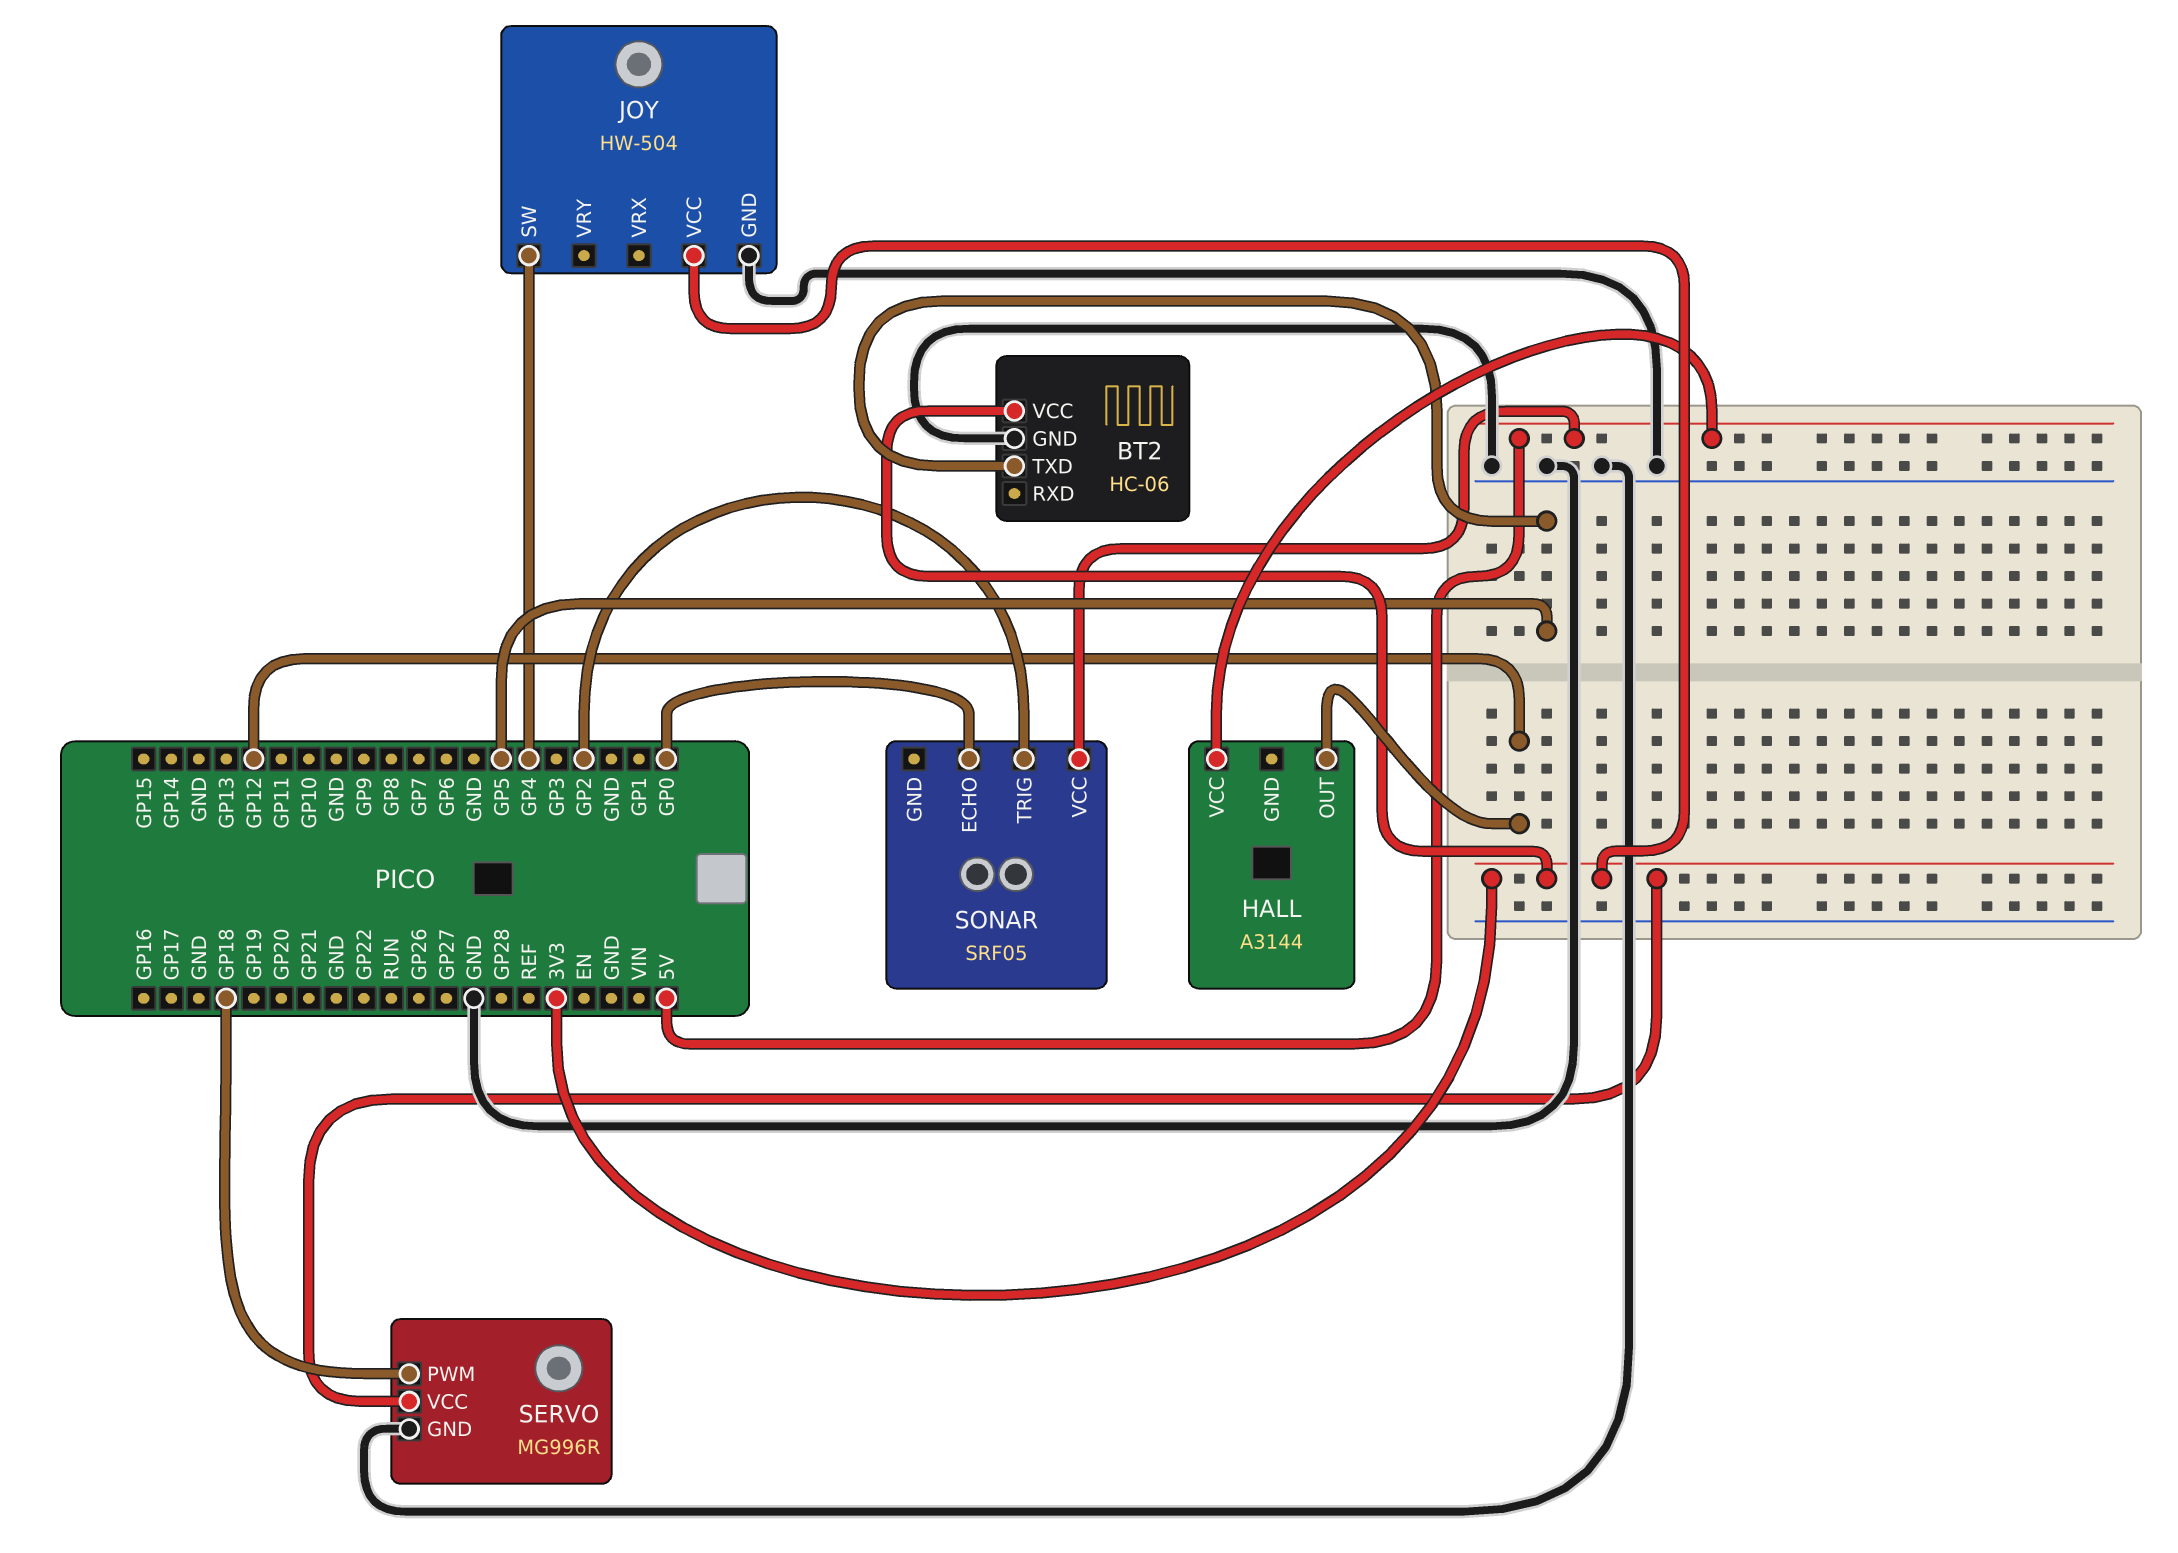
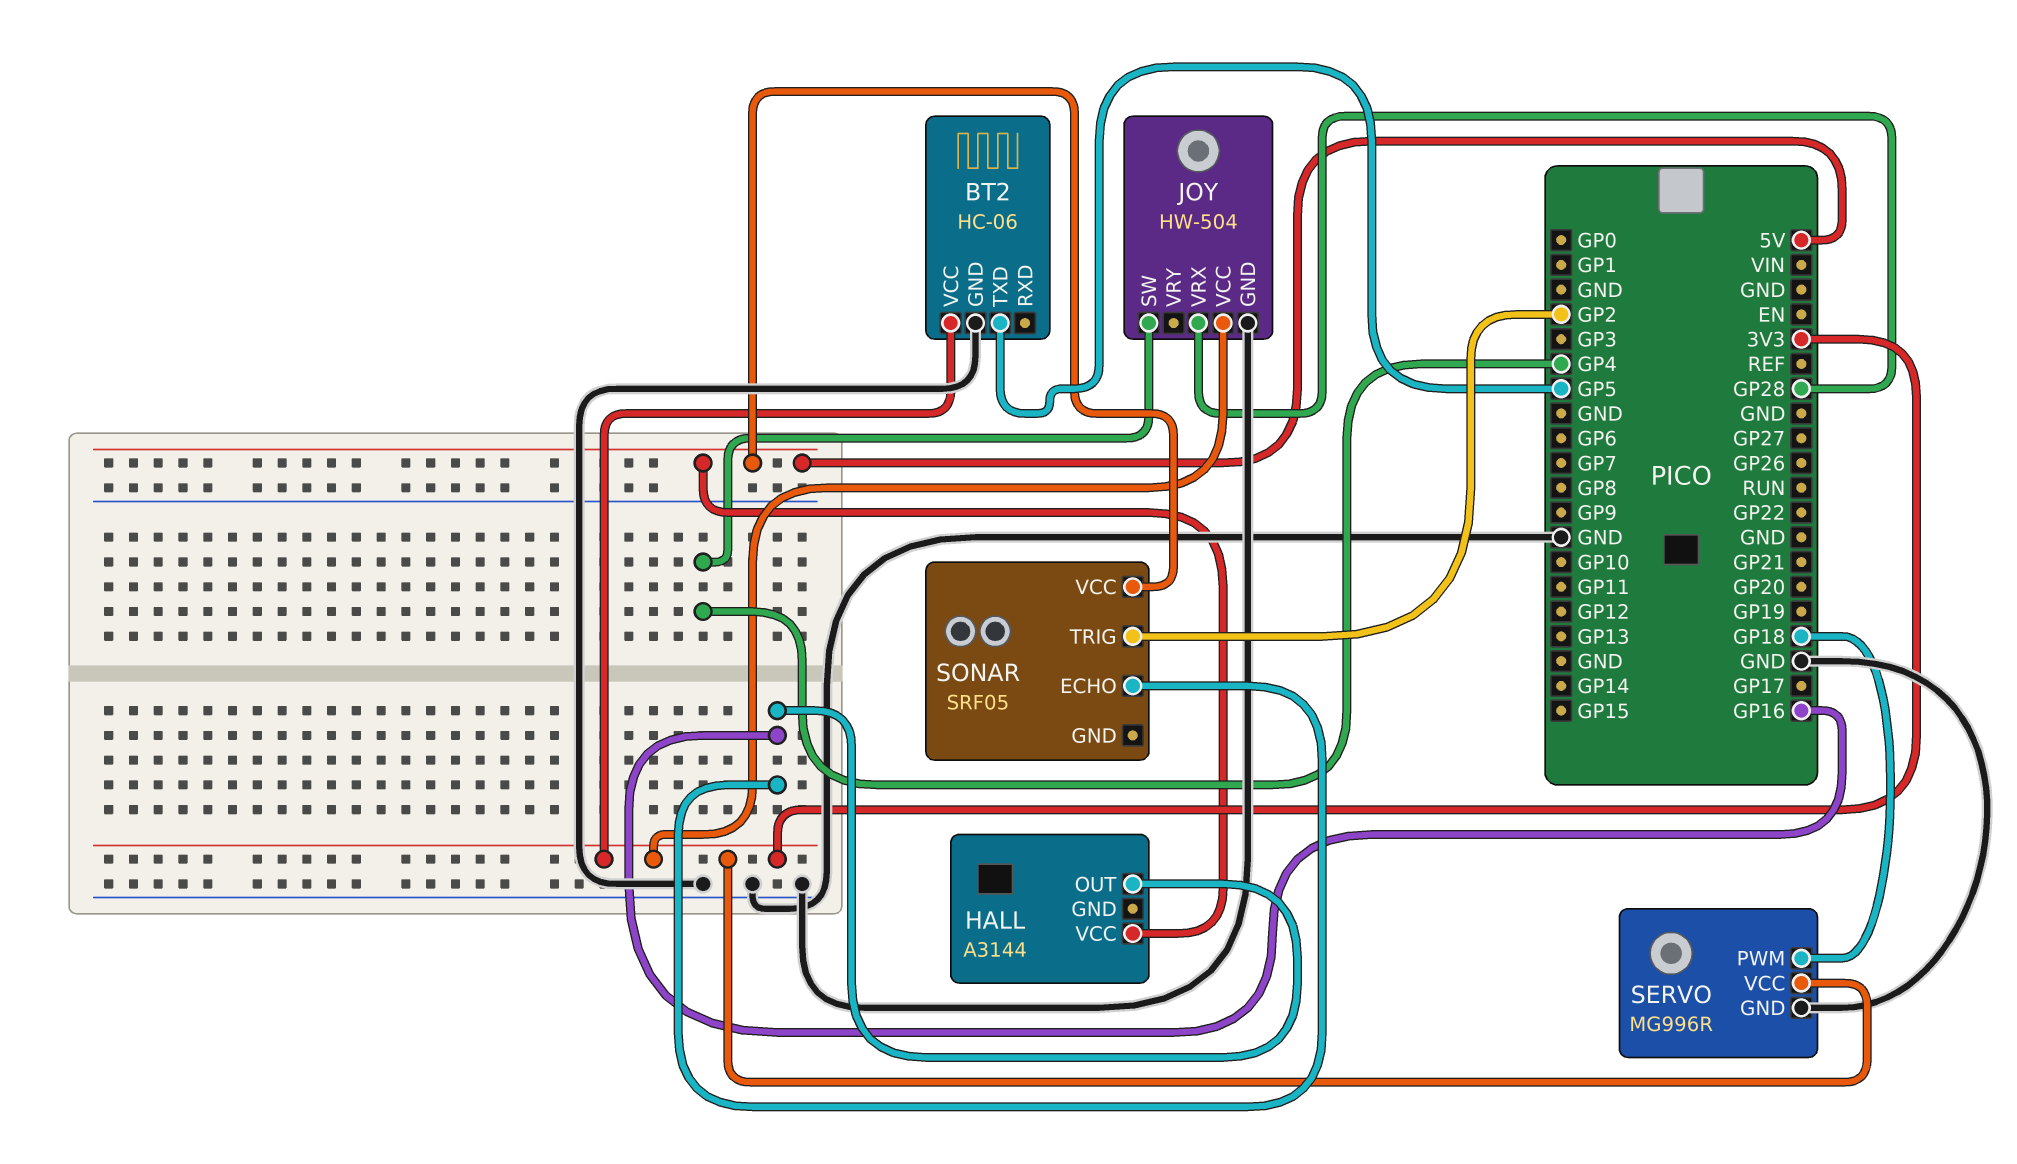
HALL pin OUT: GP12 -> GP16
JOY pin VRX: none -> GP28
SONAR pin ECHO: GP0 -> GP16

